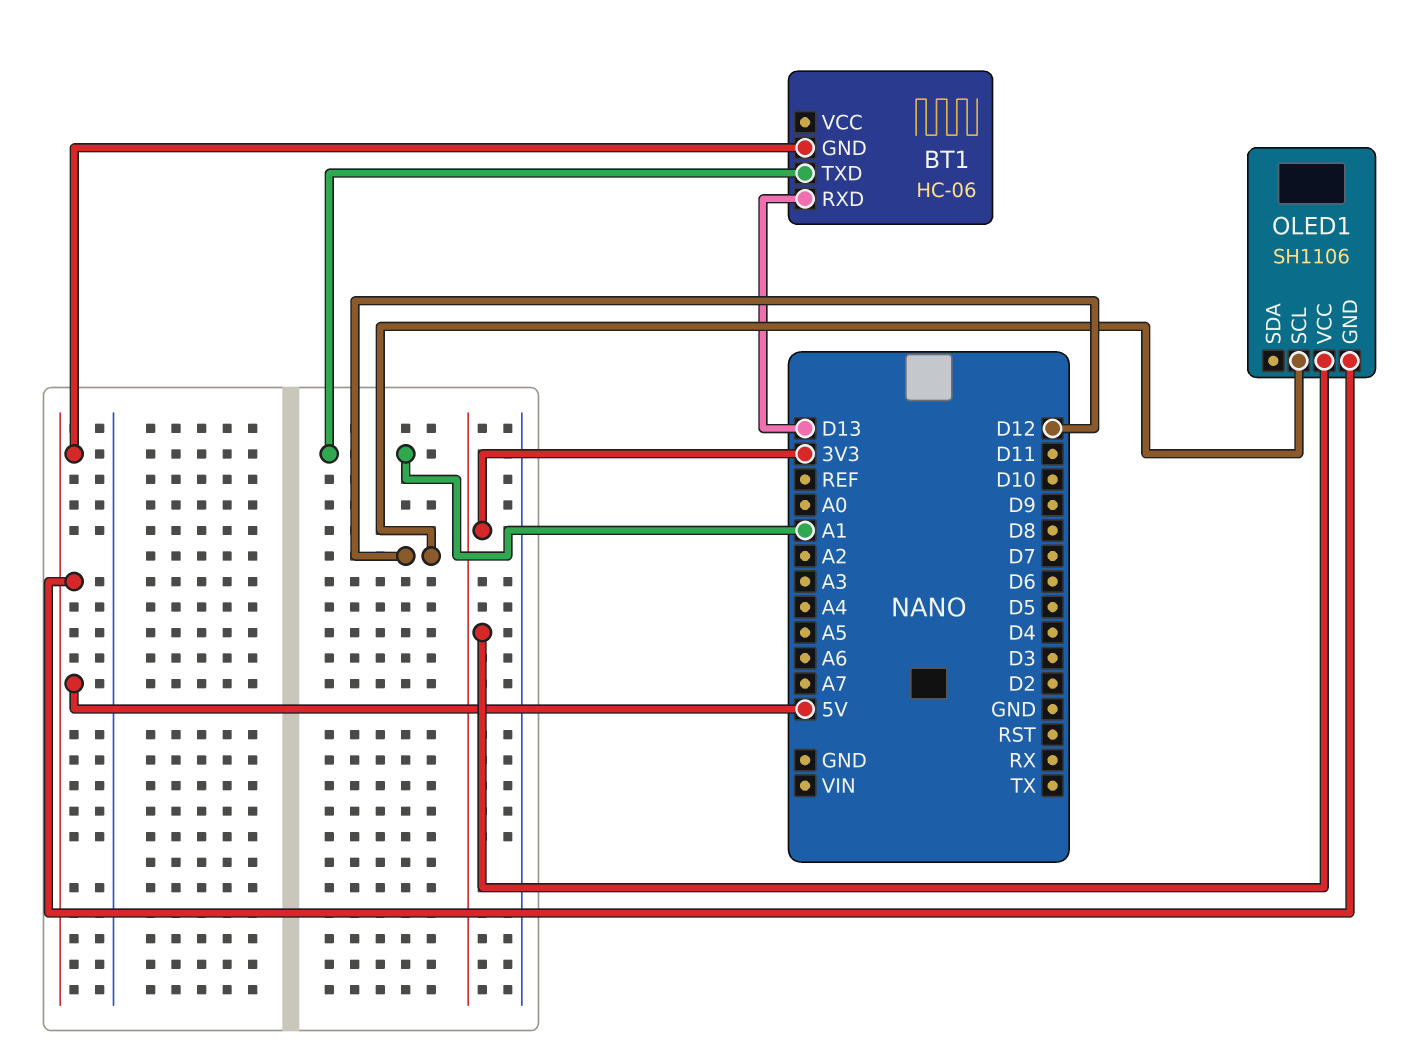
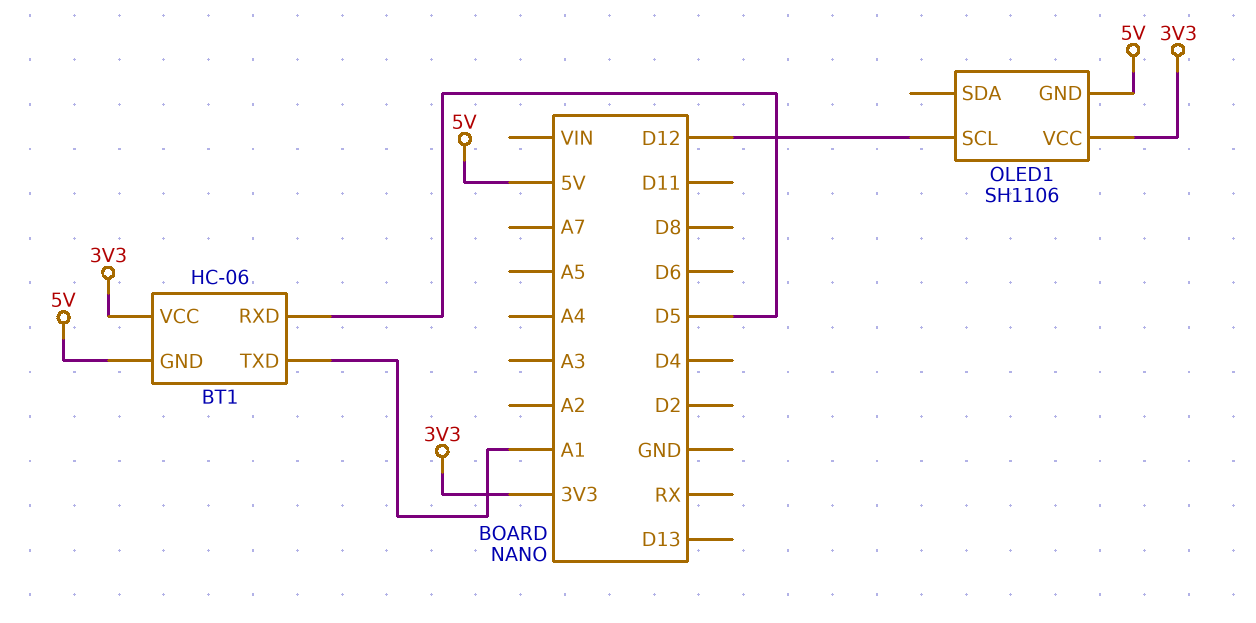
BT1 pin RXD: D13 -> D5
BT1 pin VCC: none -> 3V3

